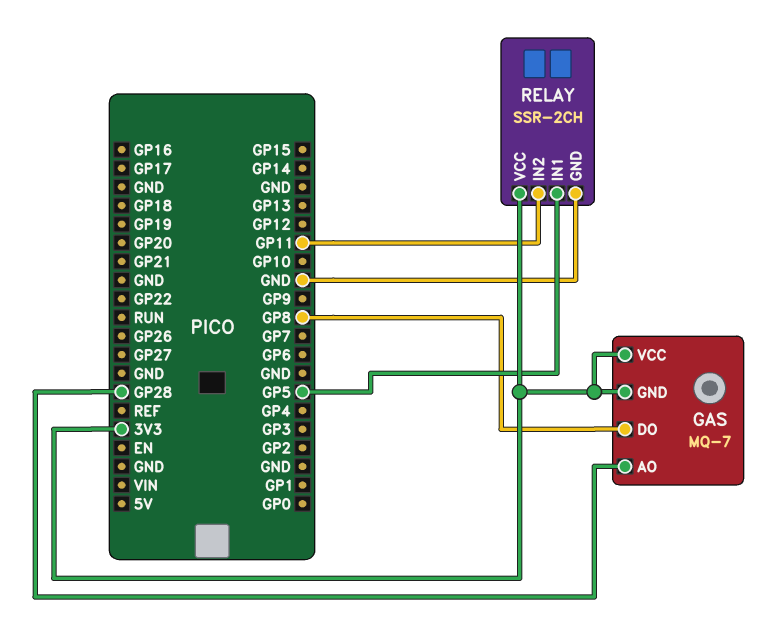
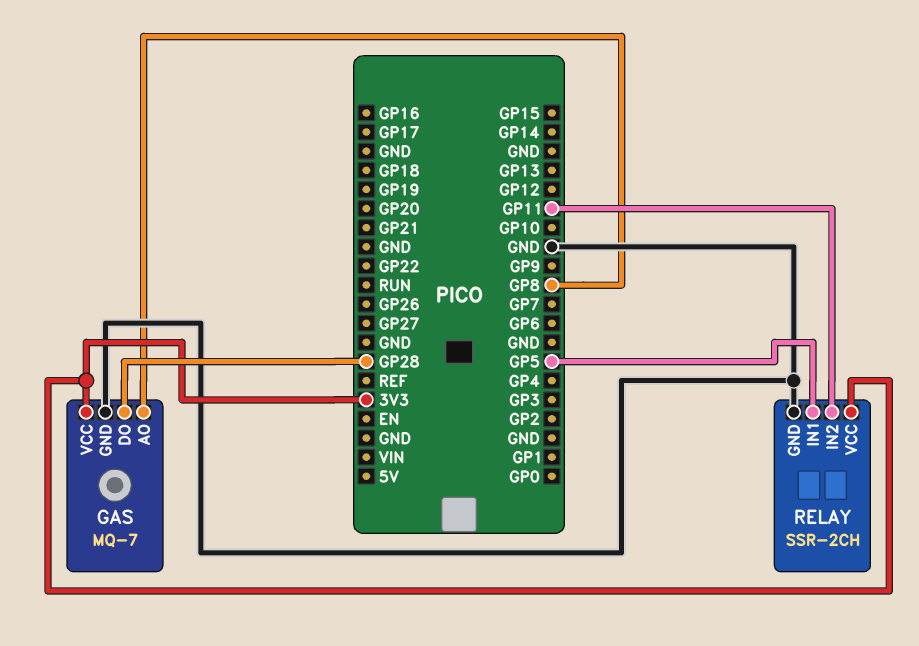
GAS pin AO: GP28 -> GP8
GAS pin DO: GP8 -> GP28
GAS pin GND: 3V3 -> GND

